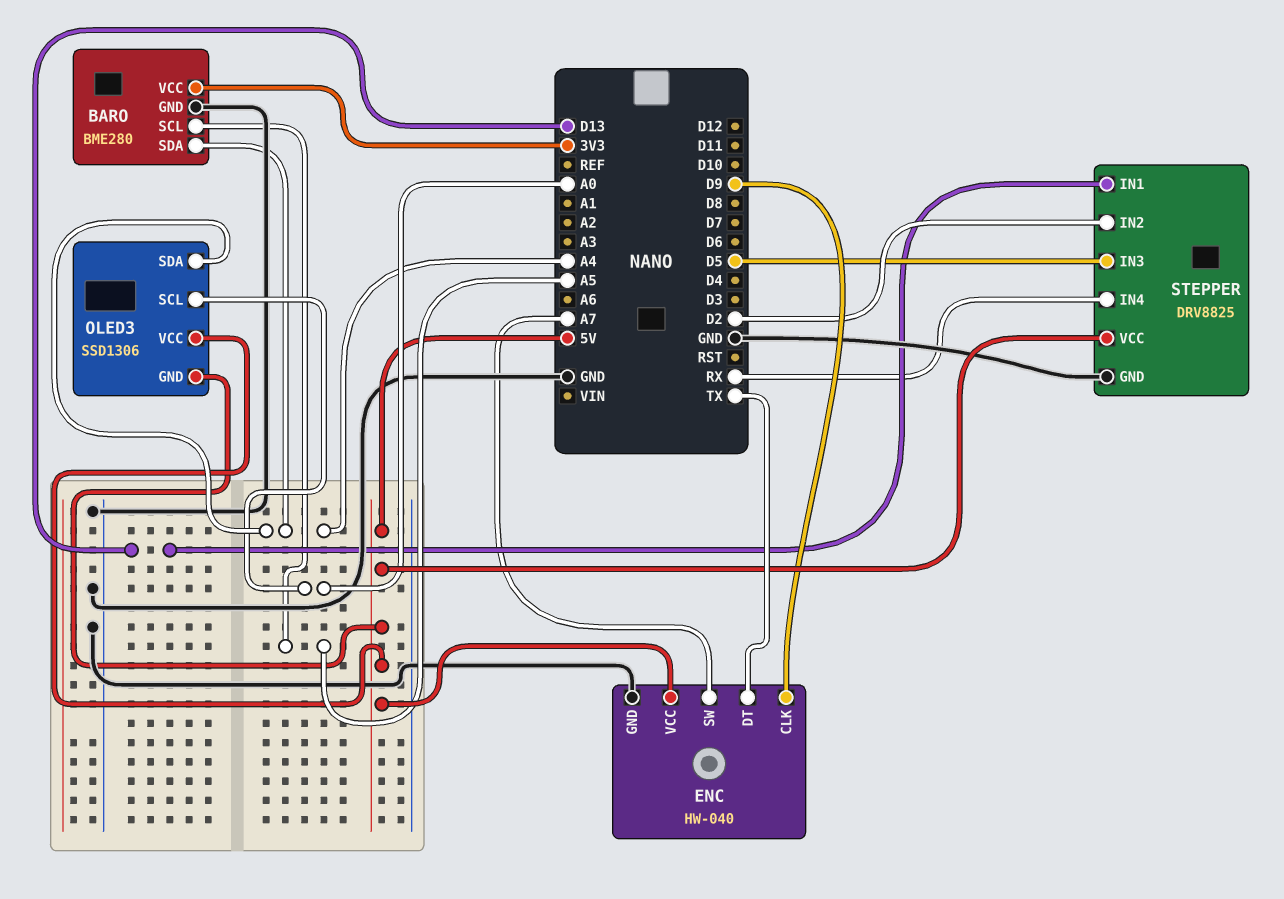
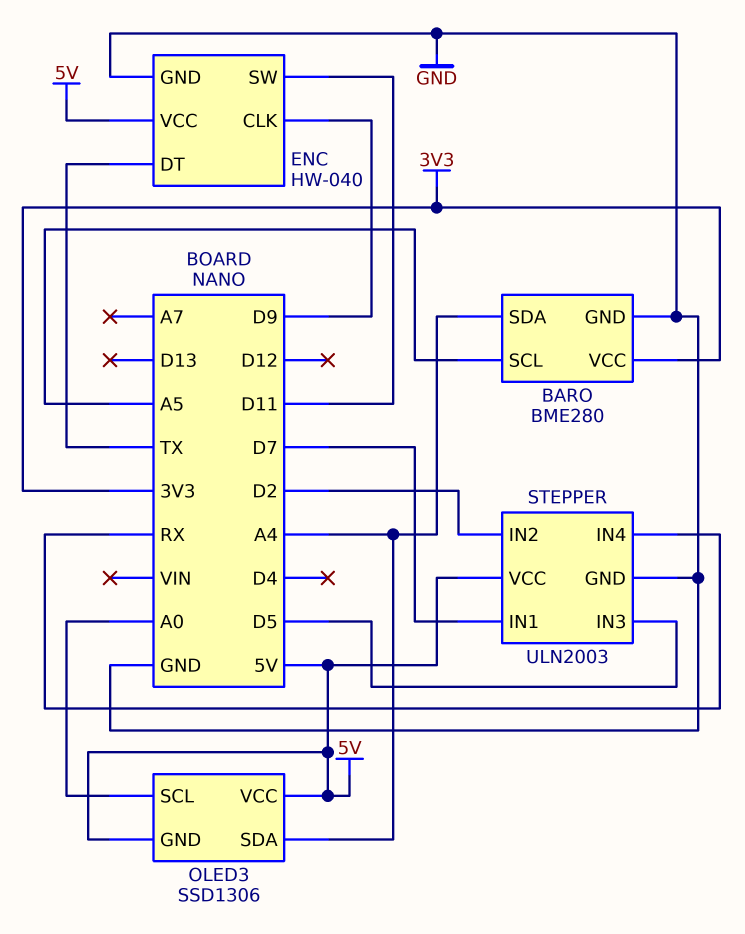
ENC pin SW: A7 -> D11
STEPPER: DRV8825 -> ULN2003
STEPPER pin IN1: D13 -> D7

